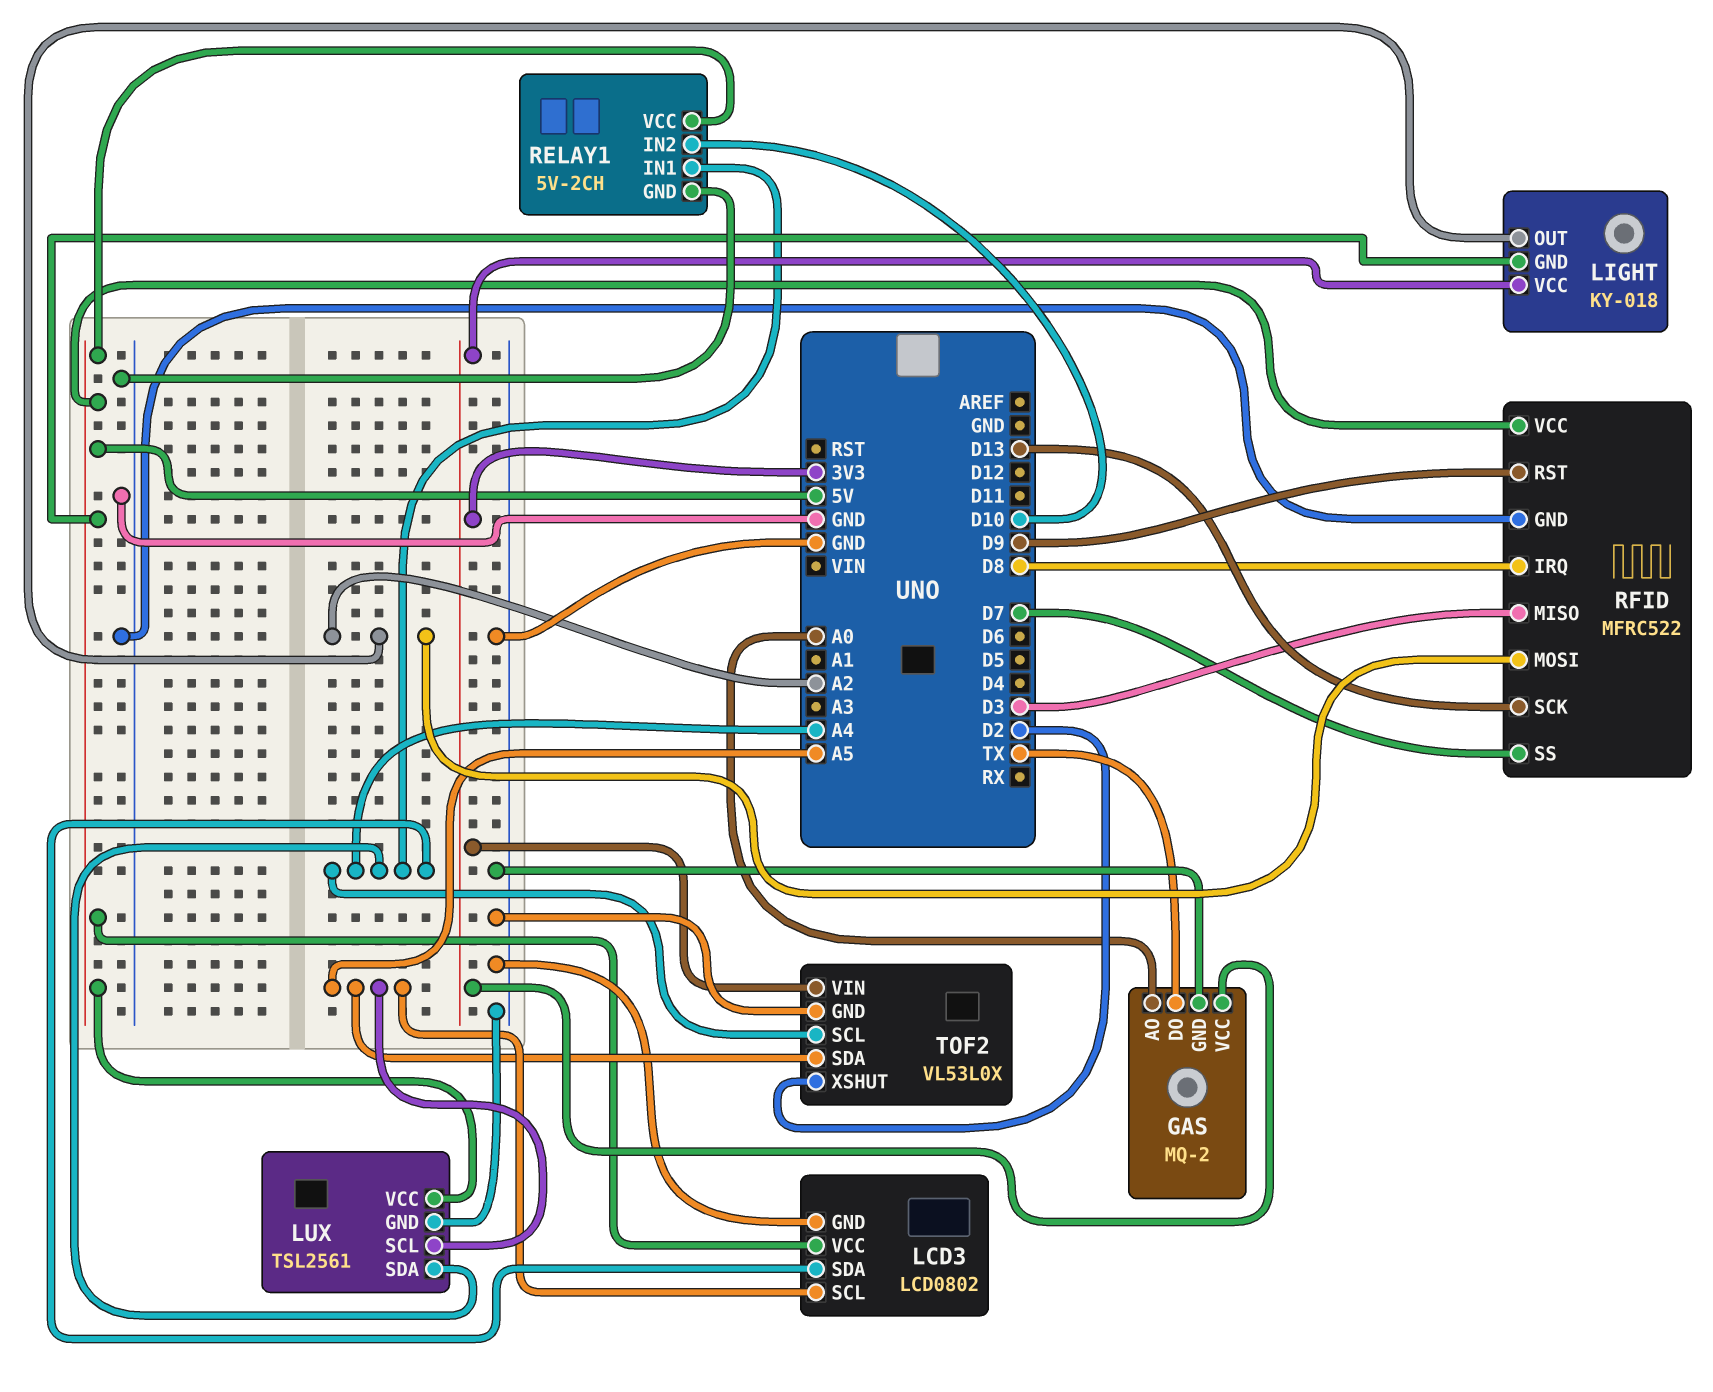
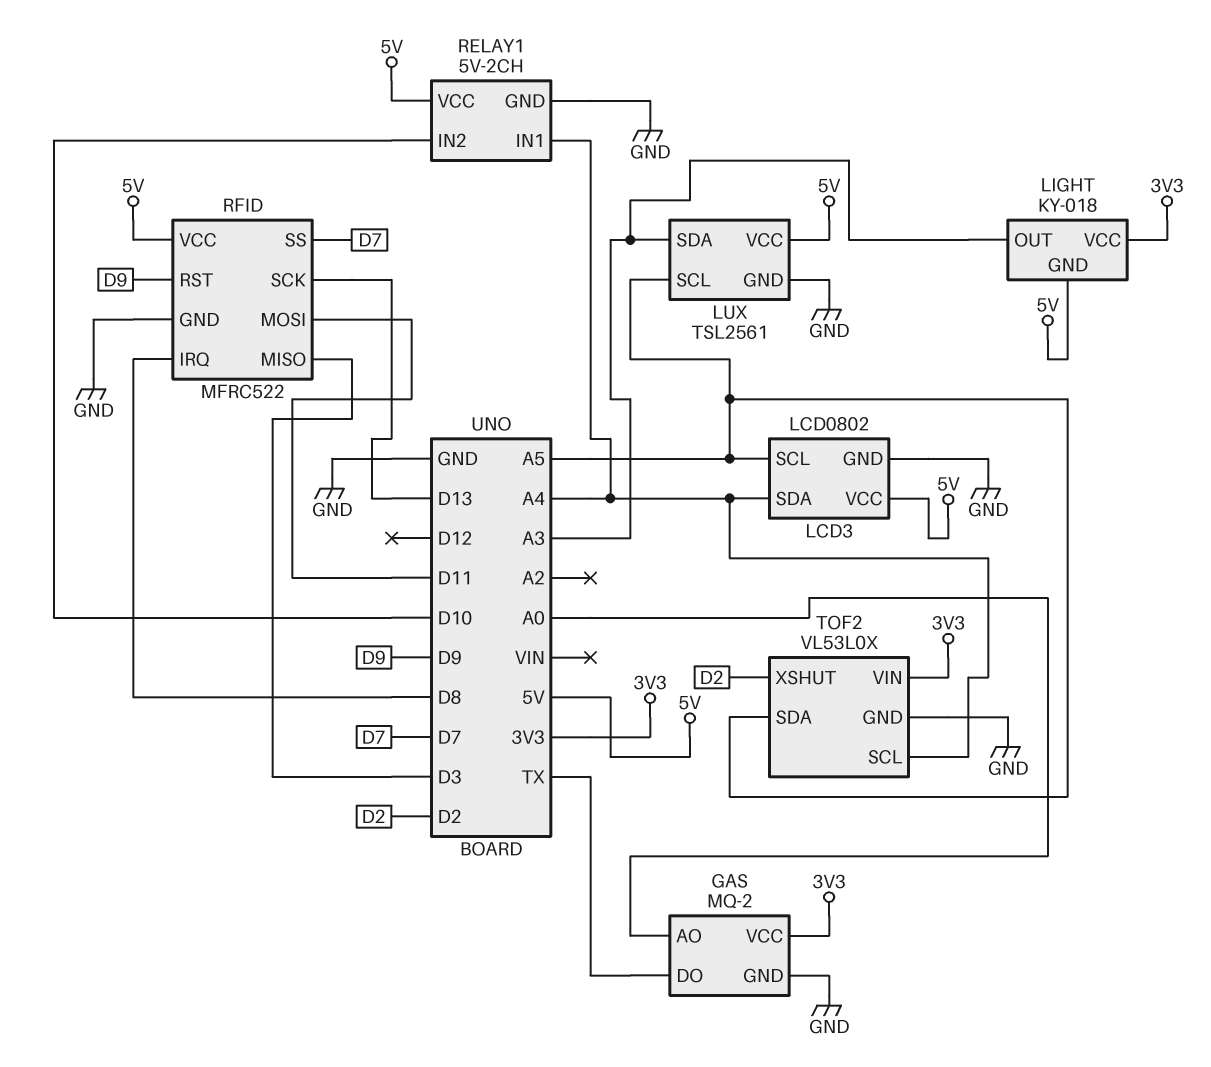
LIGHT pin OUT: A2 -> A3
LUX pin SDA: A4 -> A3
RFID pin MOSI: A2 -> D11

